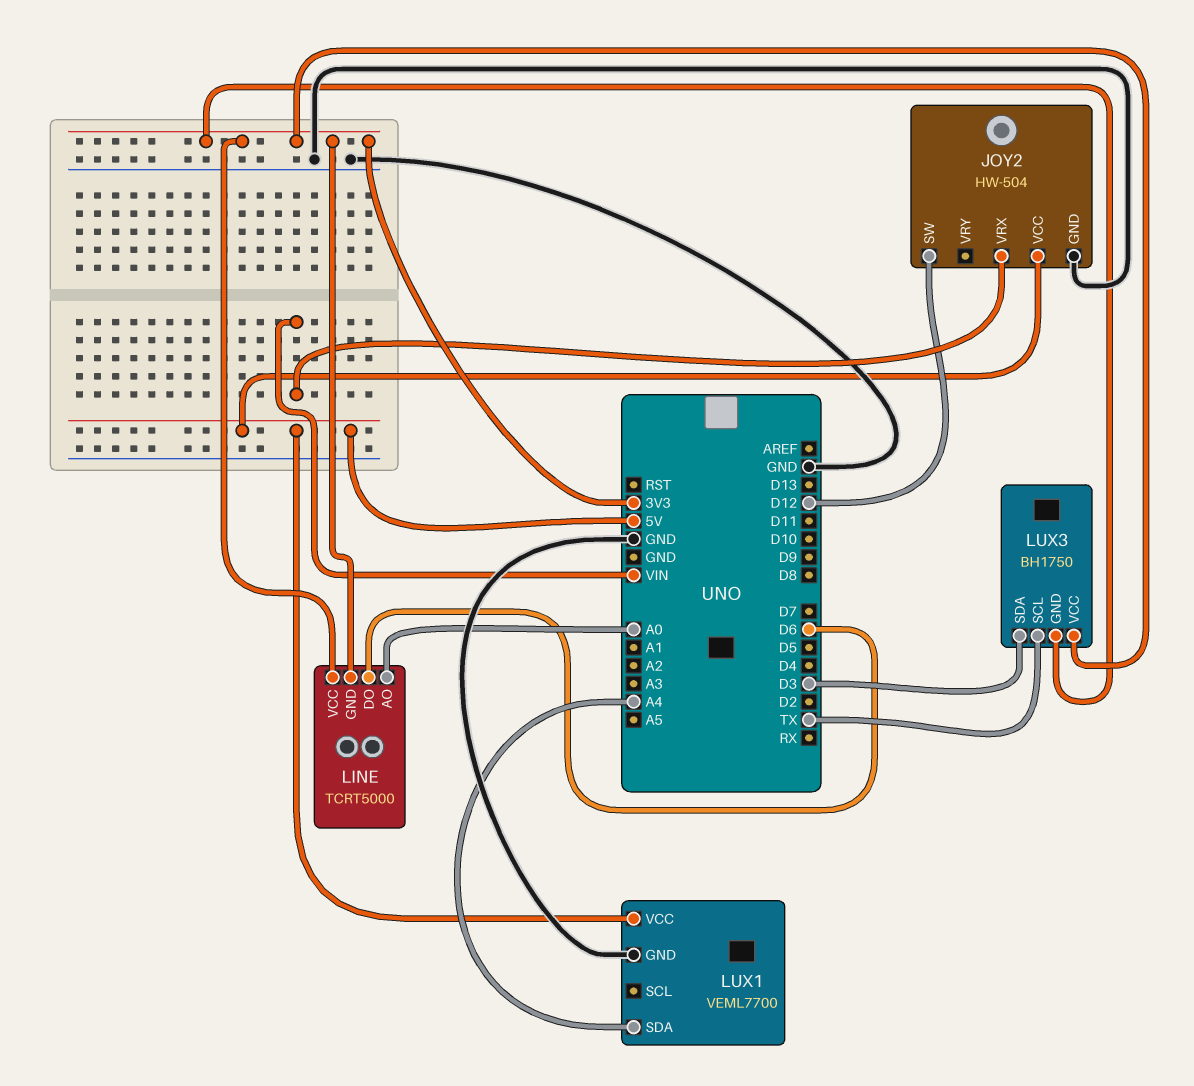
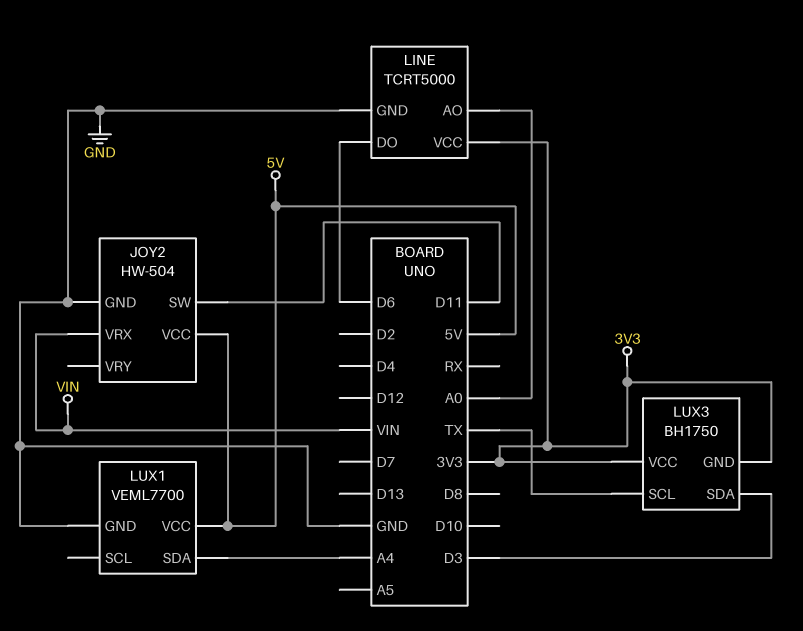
JOY2 pin SW: D12 -> D11
LINE pin GND: 3V3 -> GND

